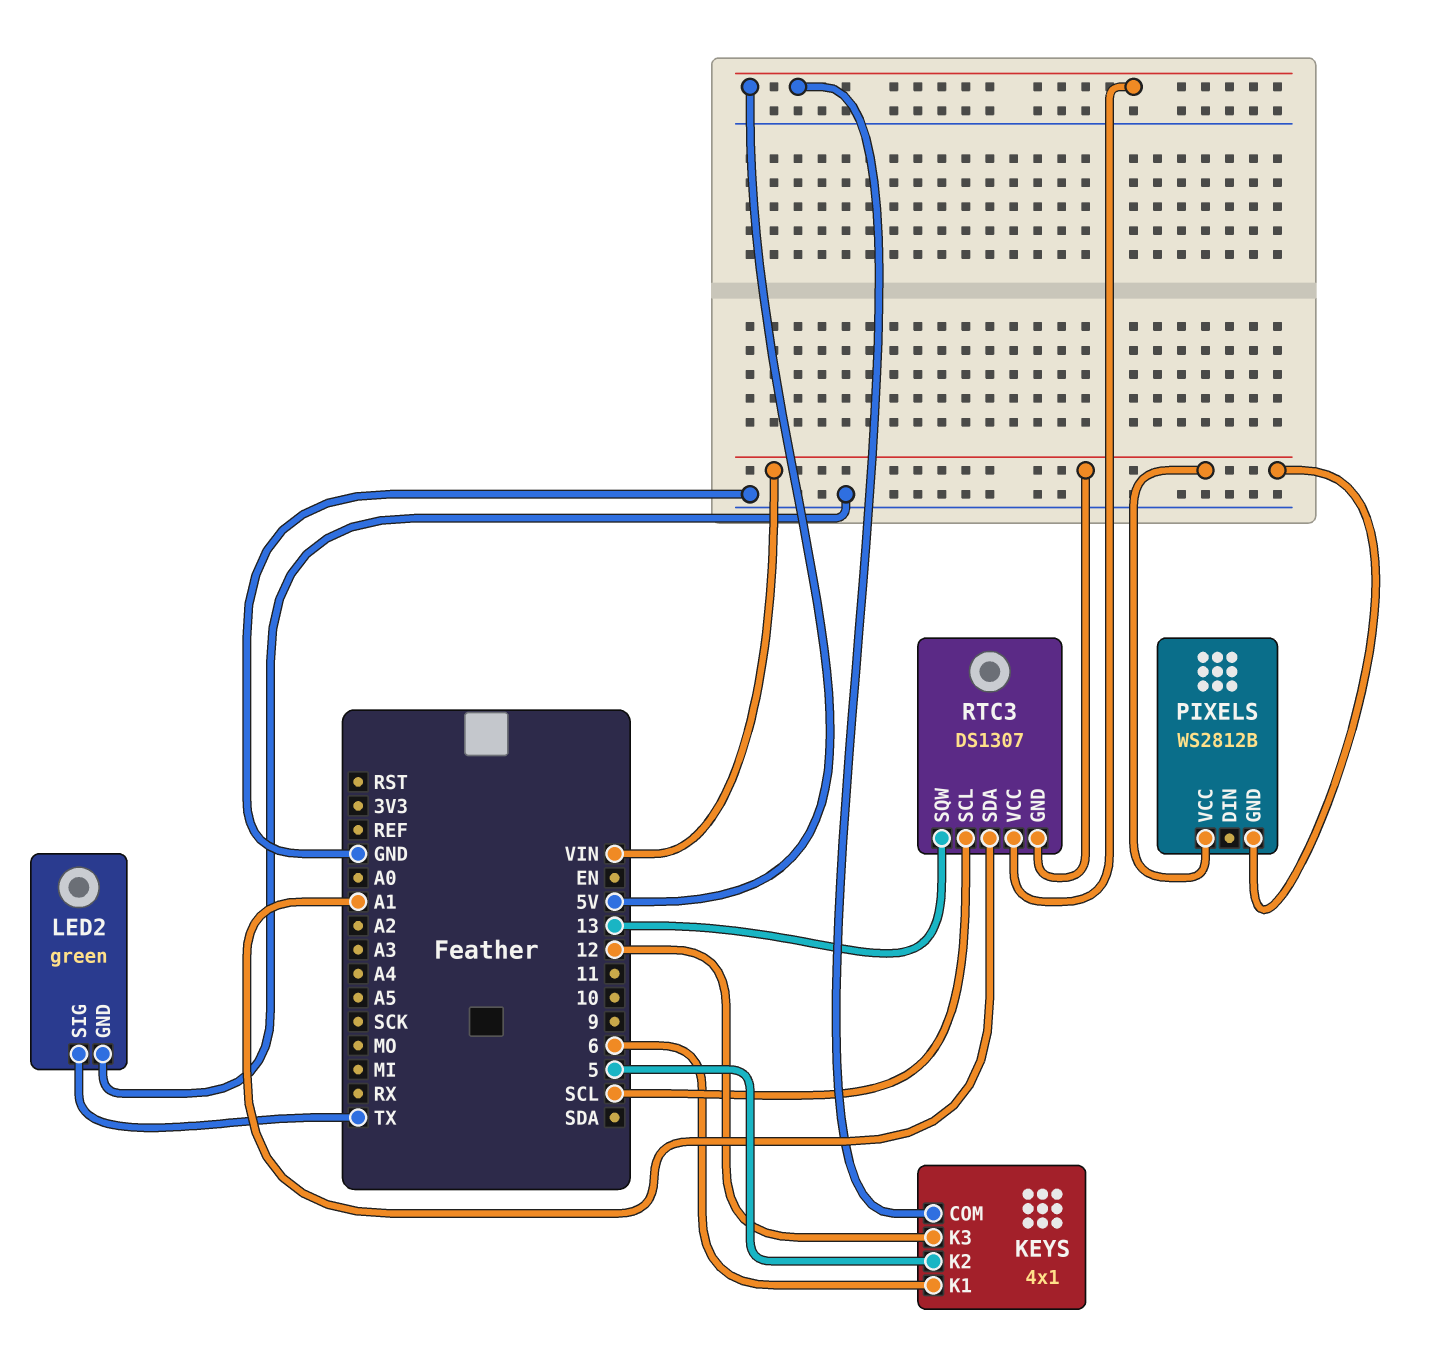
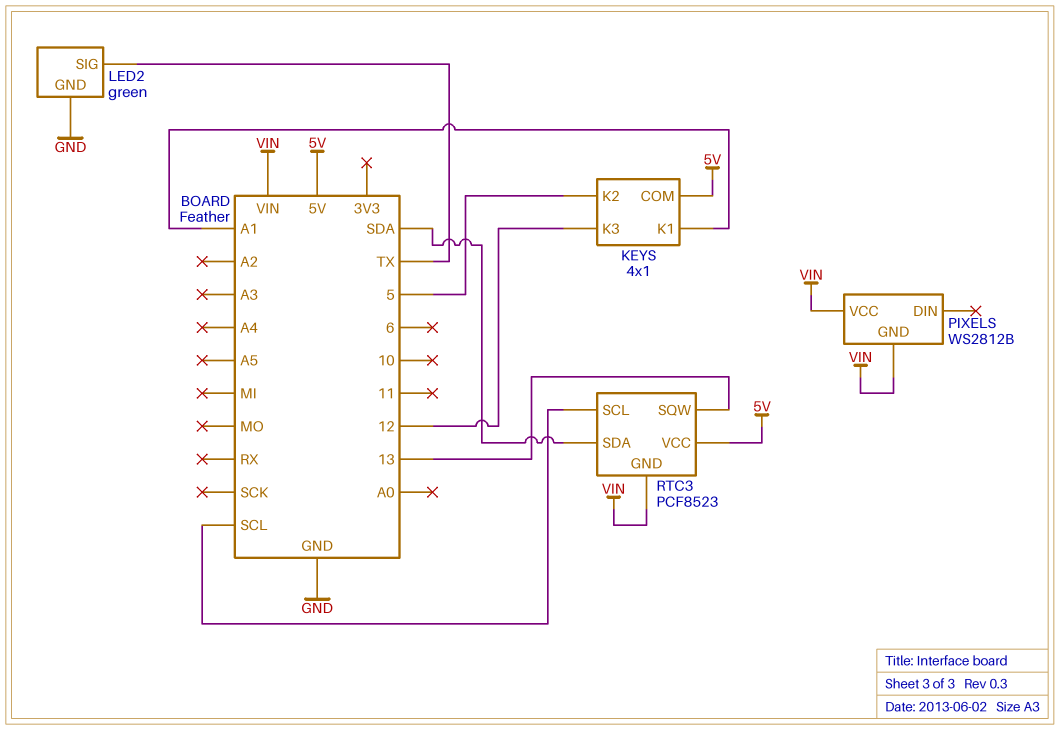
KEYS pin K1: 6 -> A1
RTC3: DS1307 -> PCF8523
RTC3 pin SDA: A1 -> SDA

